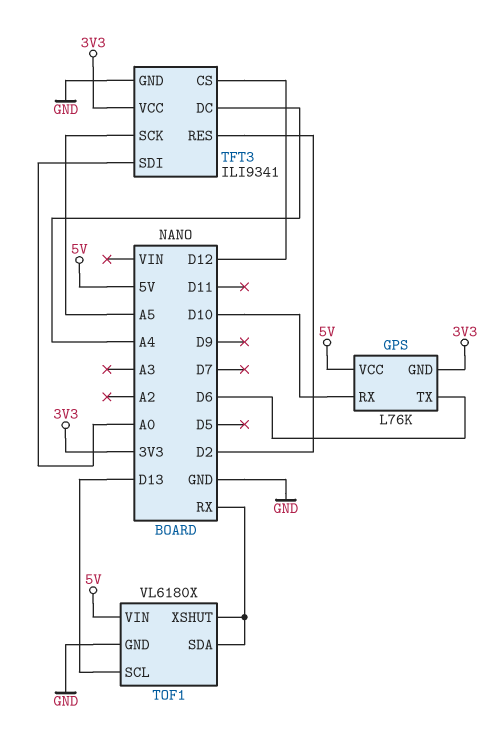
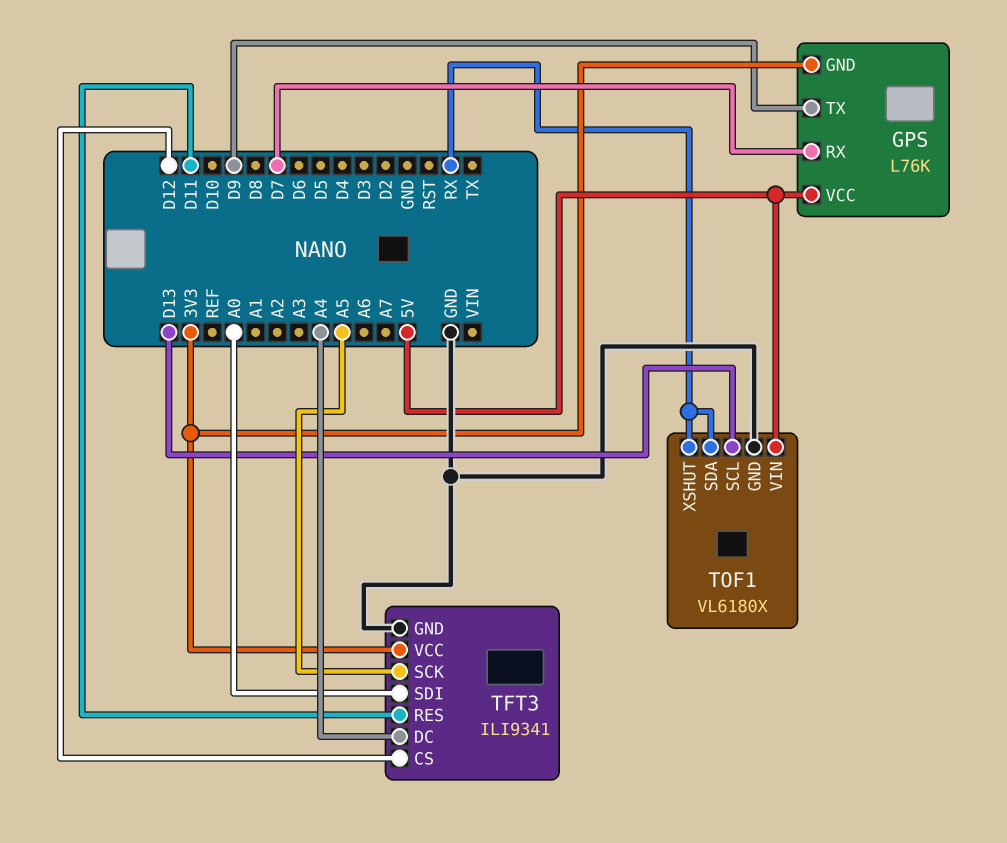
GPS pin RX: D10 -> D7
GPS pin TX: D6 -> D9
TFT3 pin RES: D2 -> D11

